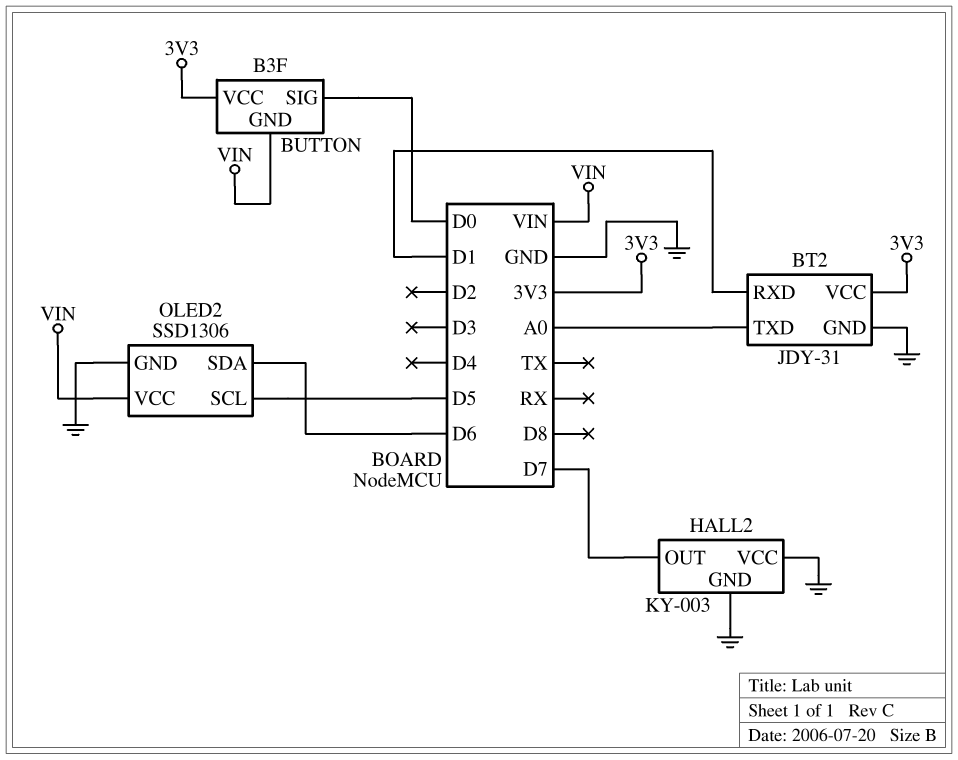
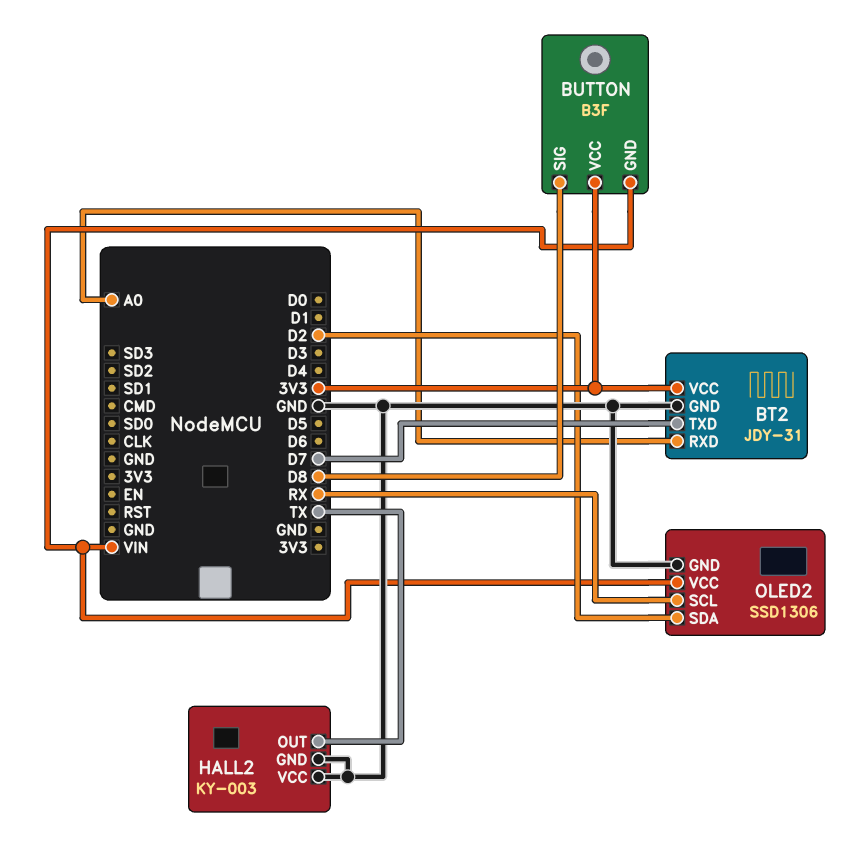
BT2 pin RXD: D1 -> A0
BT2 pin TXD: A0 -> D7
BUTTON pin SIG: D0 -> D8
HALL2 pin OUT: D7 -> TX
OLED2 pin SCL: D5 -> RX
OLED2 pin SDA: D6 -> D2

